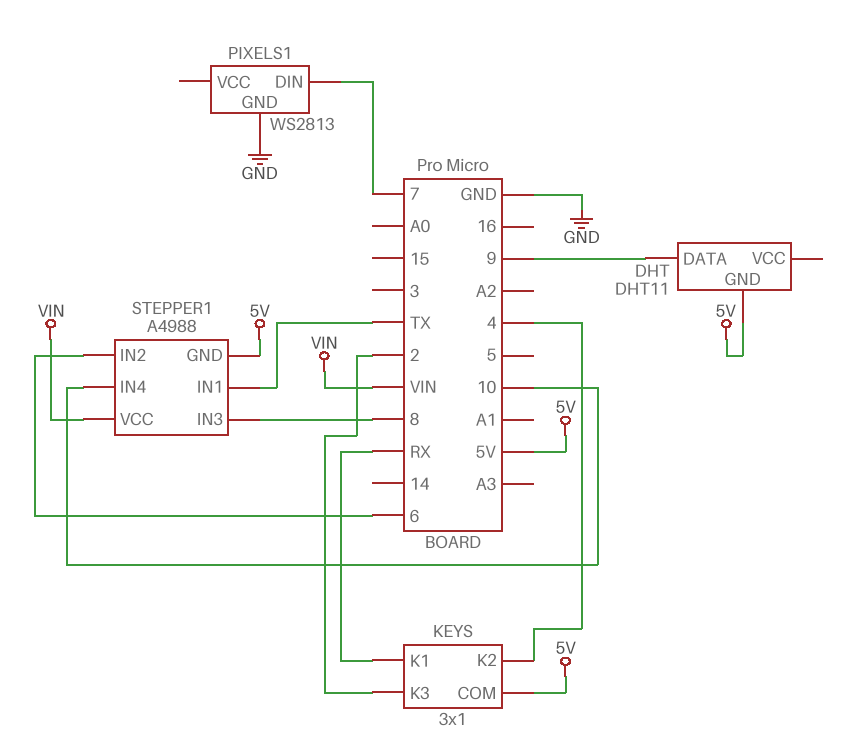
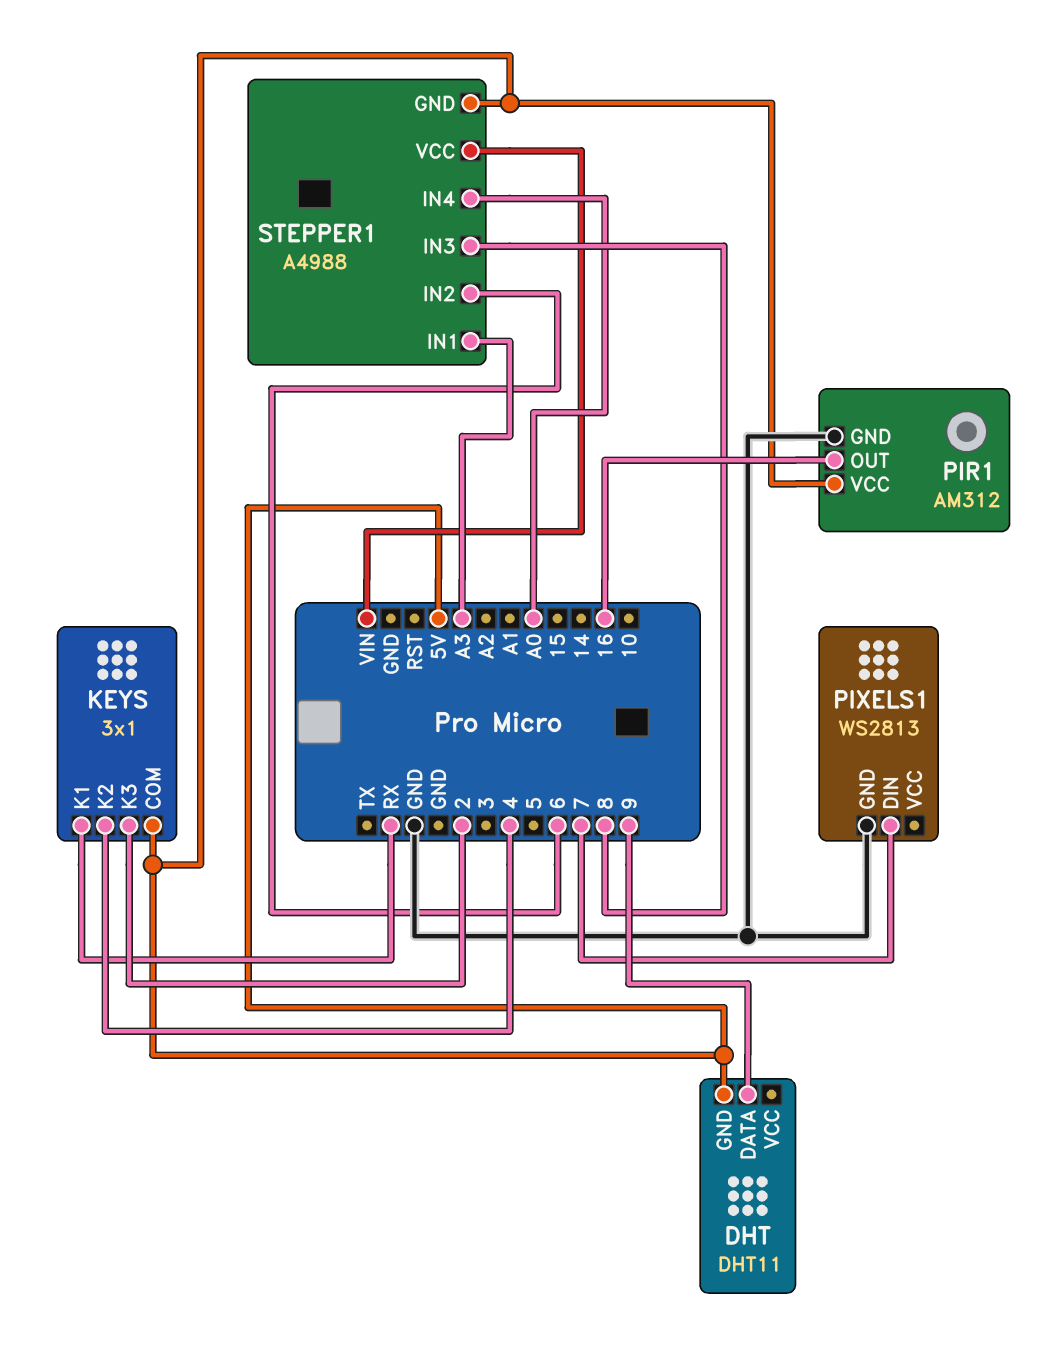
PIR1: none -> AM312
PIR1 pin GND: none -> GND
PIR1 pin OUT: none -> 16
PIR1 pin VCC: none -> 5V
STEPPER1 pin IN1: TX -> A3
STEPPER1 pin IN4: 10 -> A0

